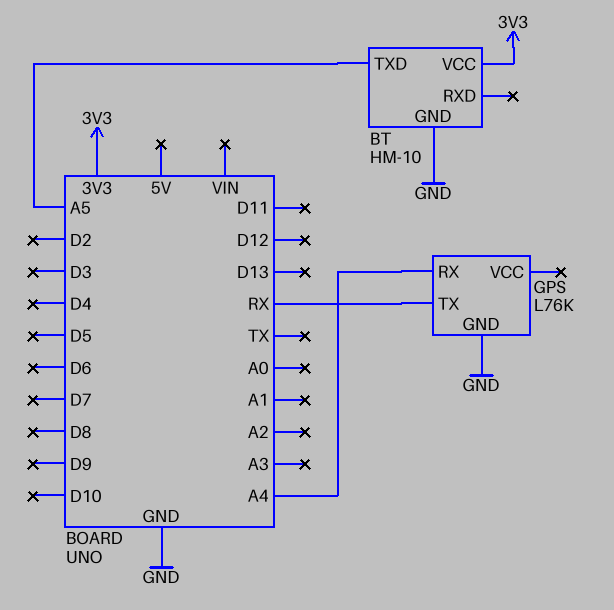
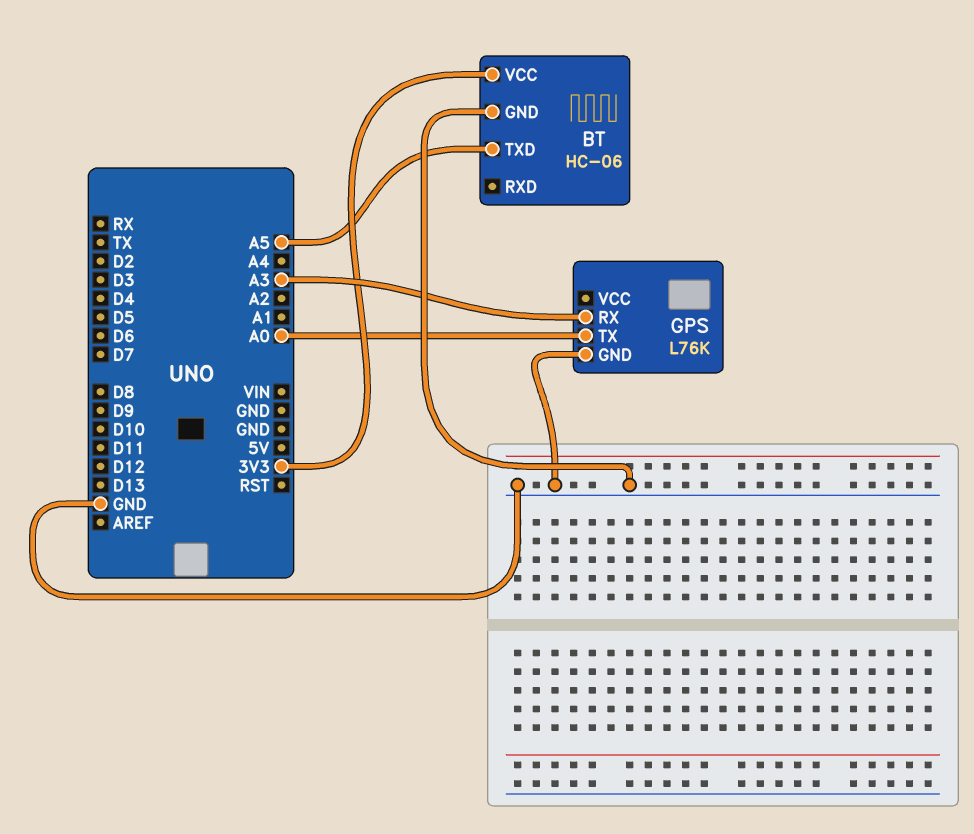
BT: HM-10 -> HC-06
GPS pin RX: A4 -> A3
GPS pin TX: RX -> A0

